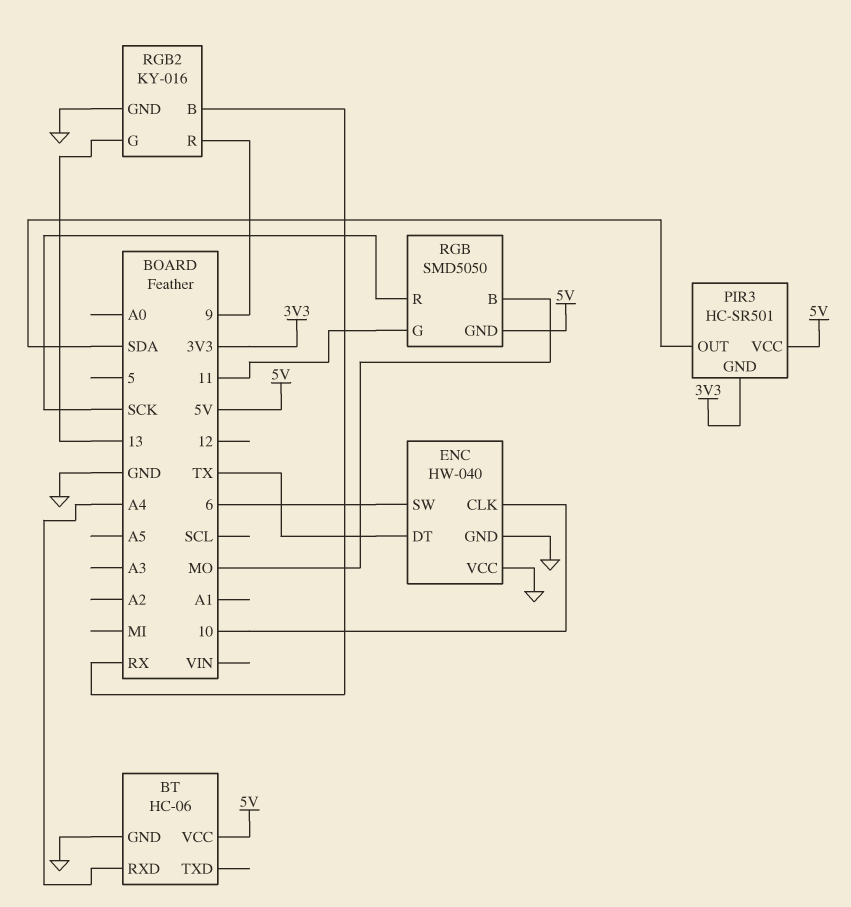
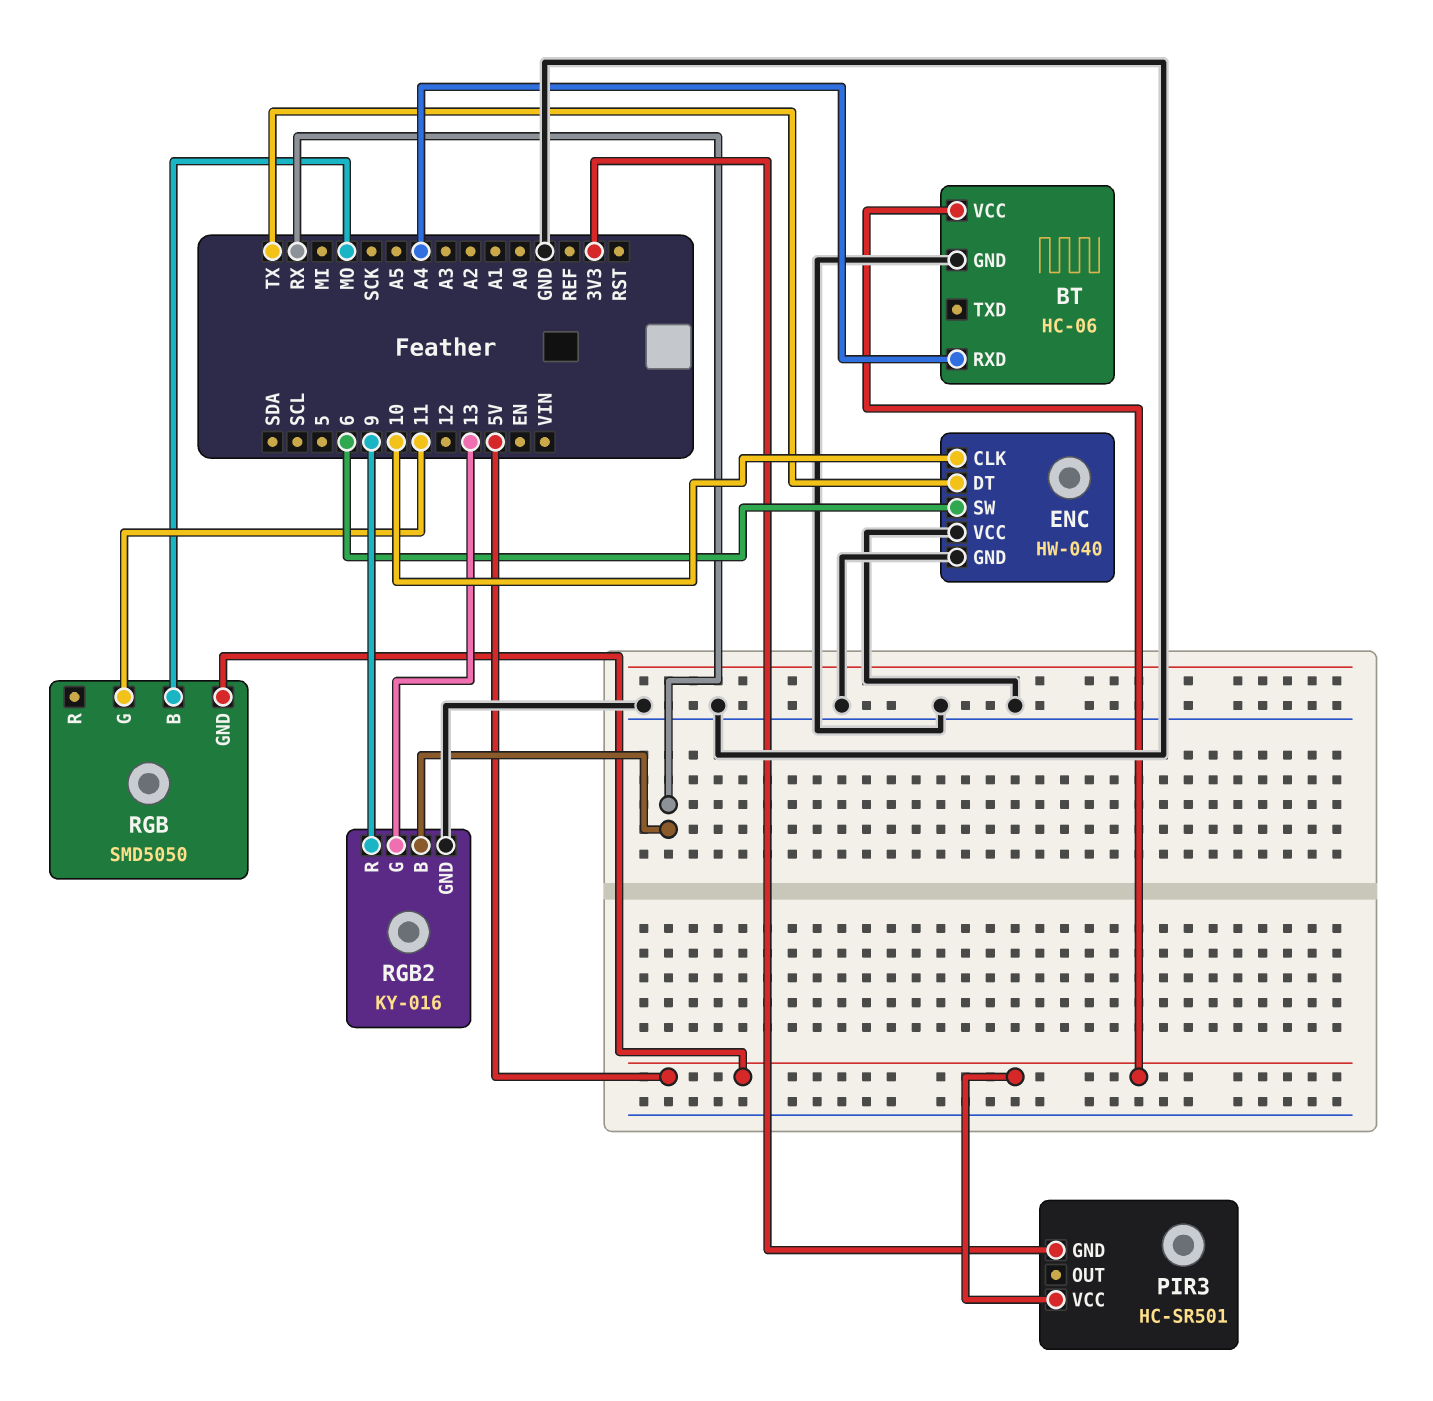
PIR3 pin OUT: SDA -> none
RGB pin R: SCK -> none

